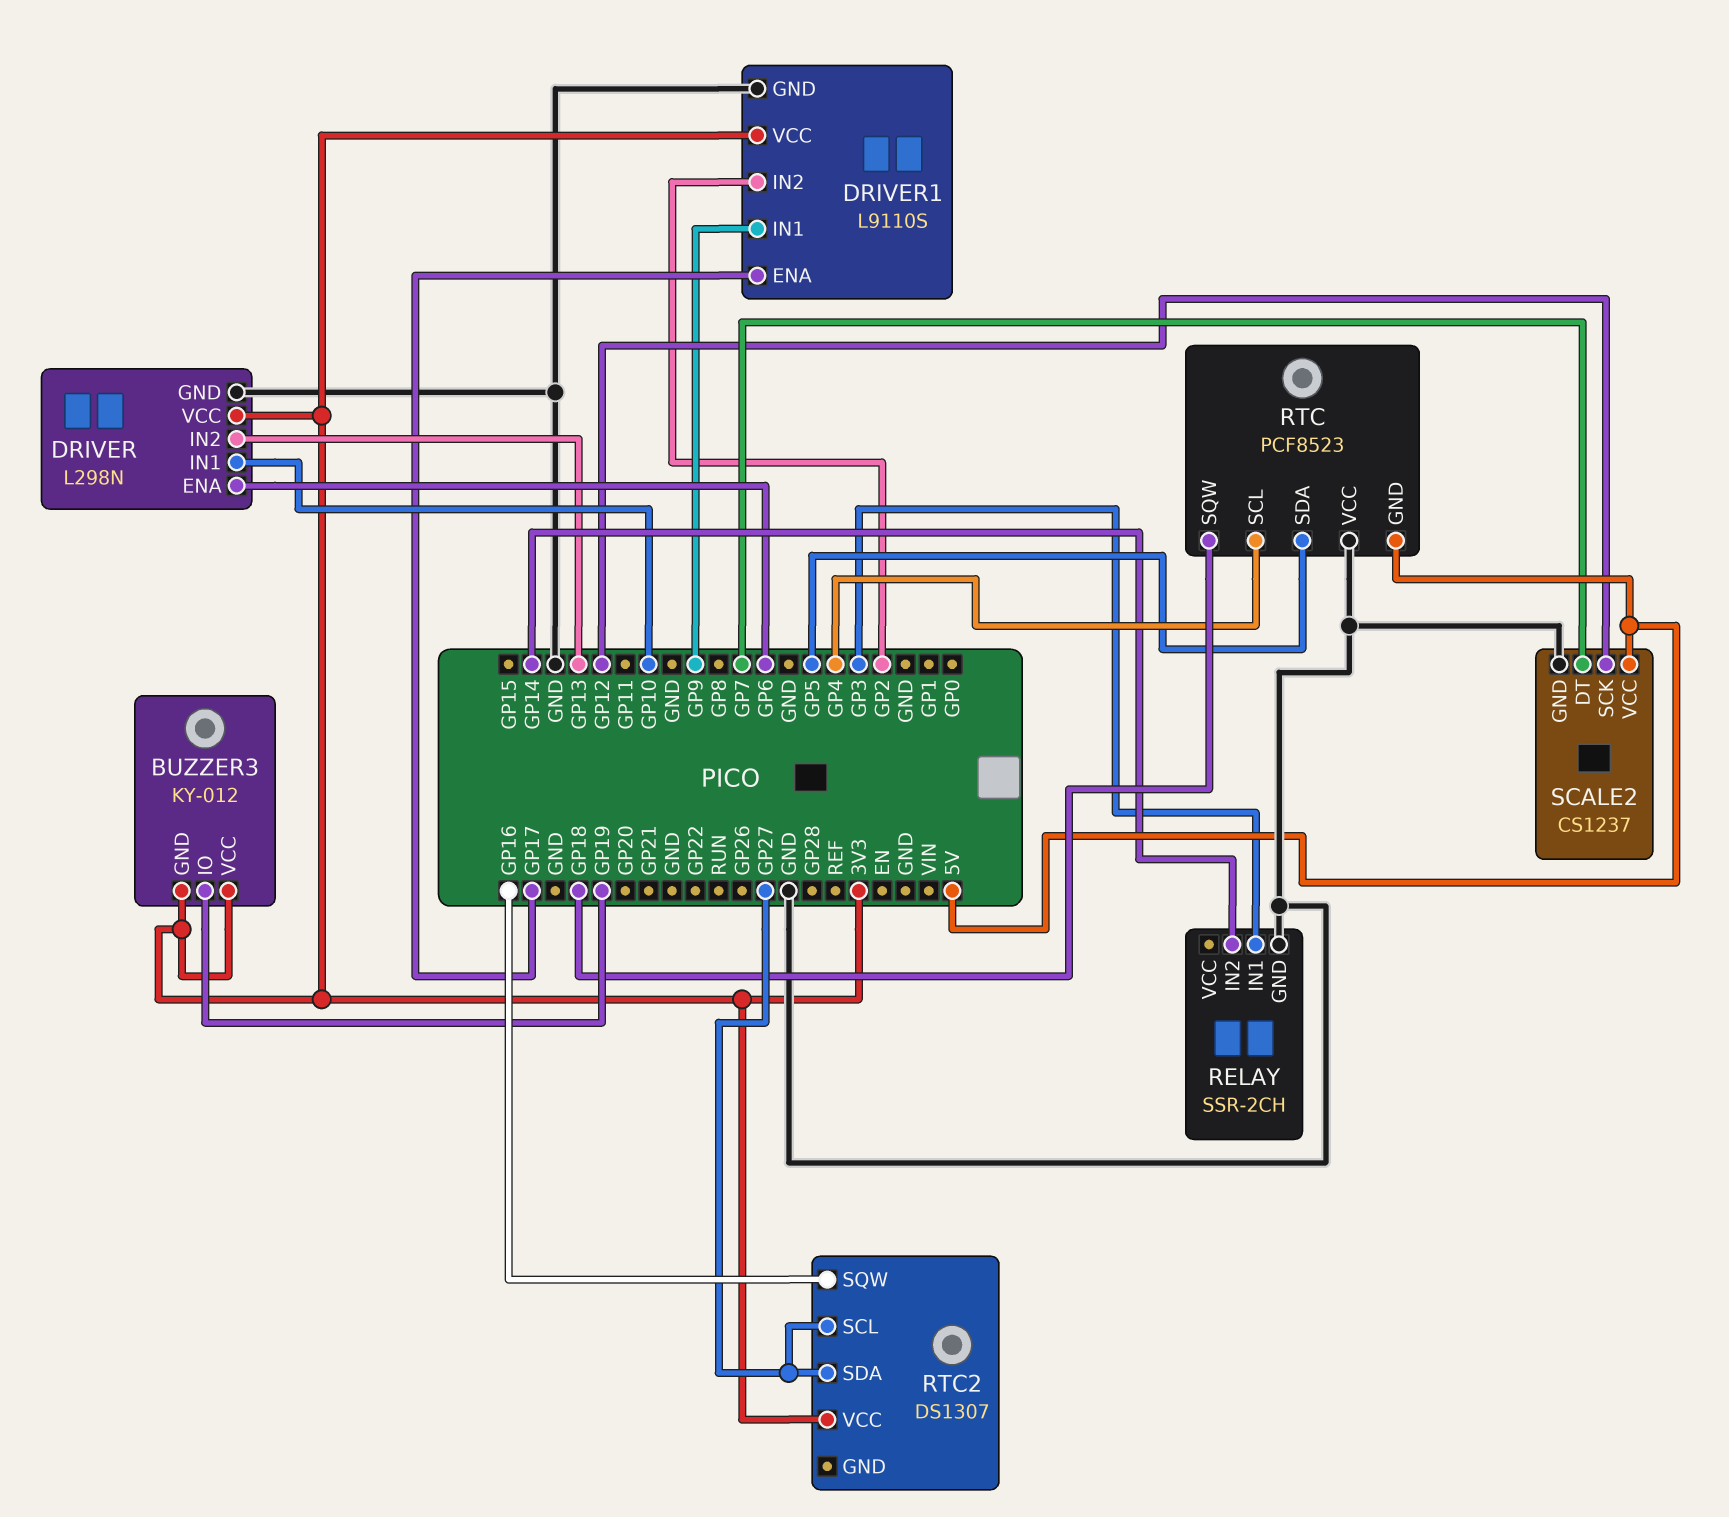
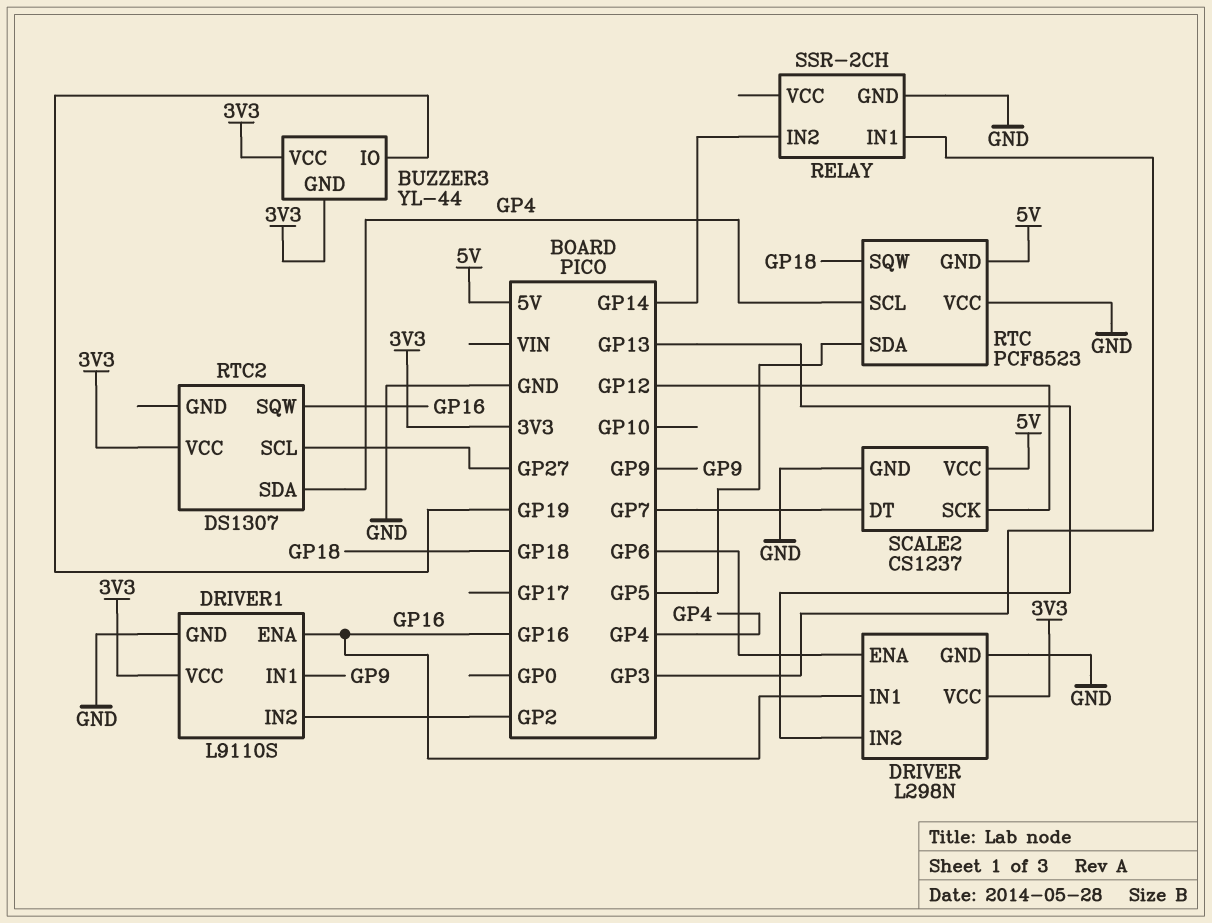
BUZZER3: KY-012 -> YL-44
DRIVER pin IN1: GP10 -> GP16
DRIVER1 pin ENA: GP17 -> GP16
RTC2 pin SDA: GP27 -> GP4

